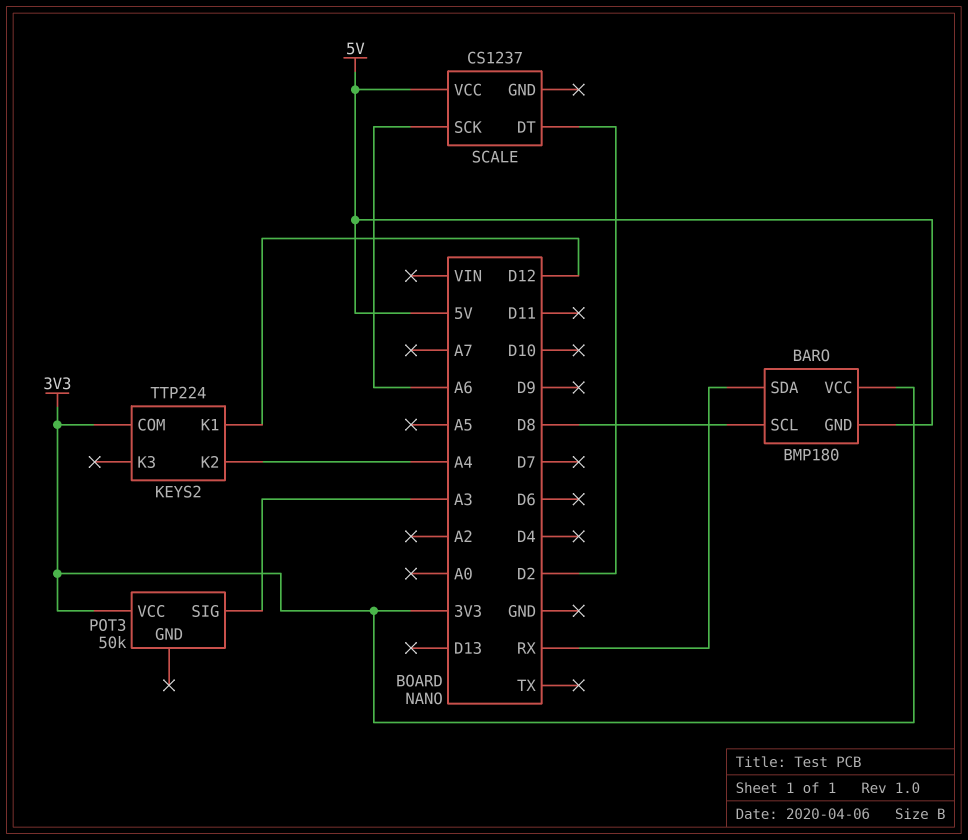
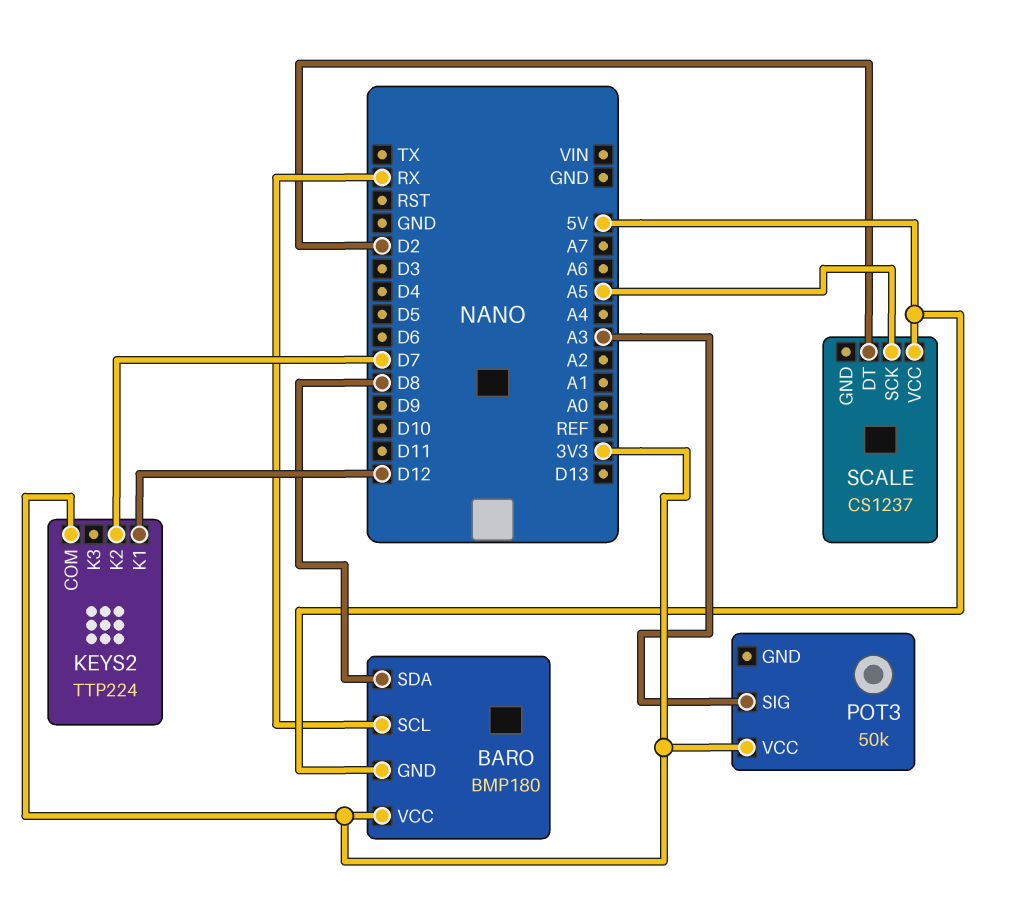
BARO pin SCL: D8 -> RX
BARO pin SDA: RX -> D8
KEYS2 pin K2: A4 -> D7
SCALE pin SCK: A6 -> A5

